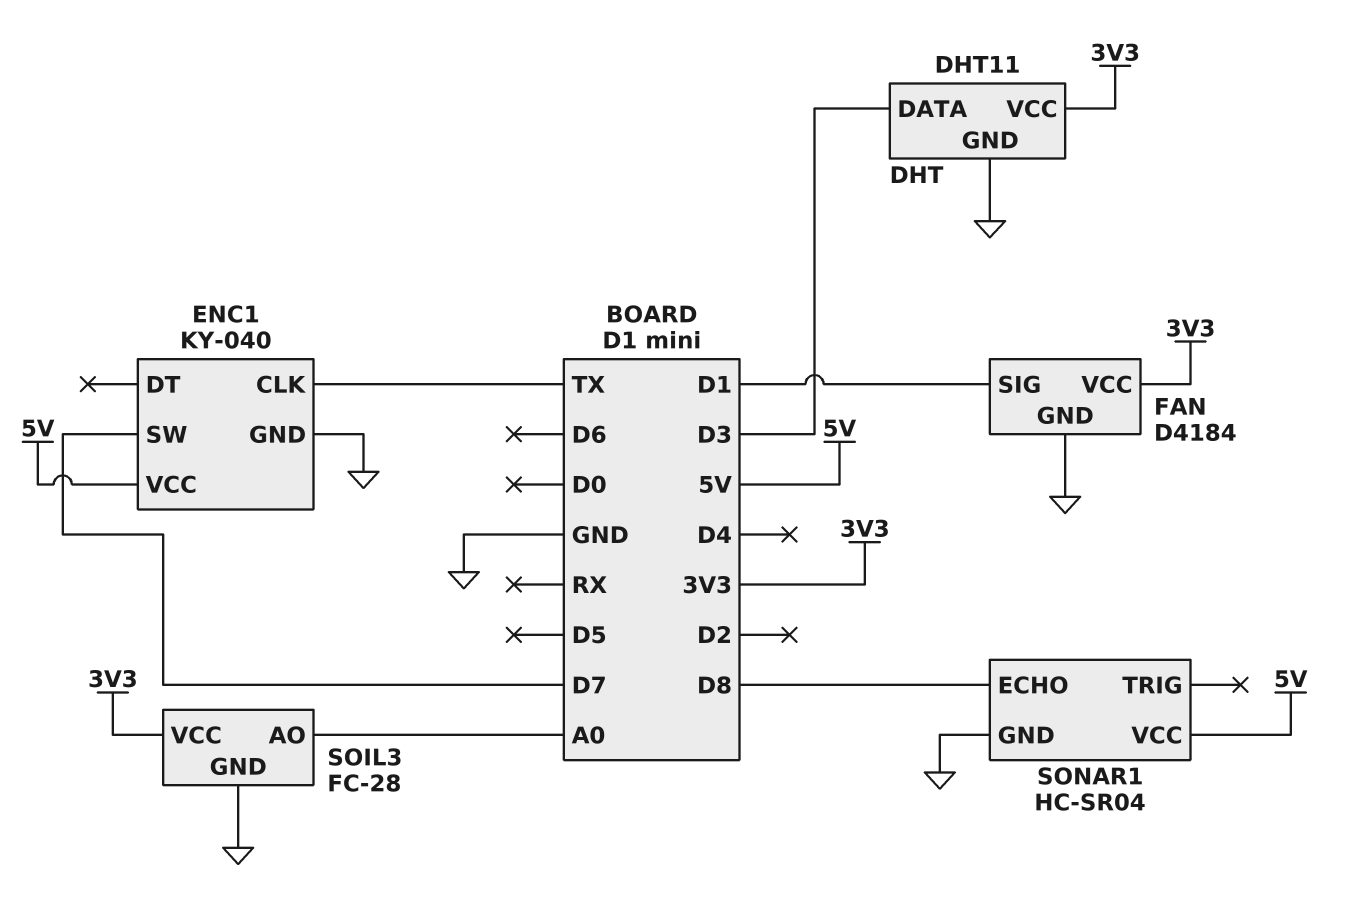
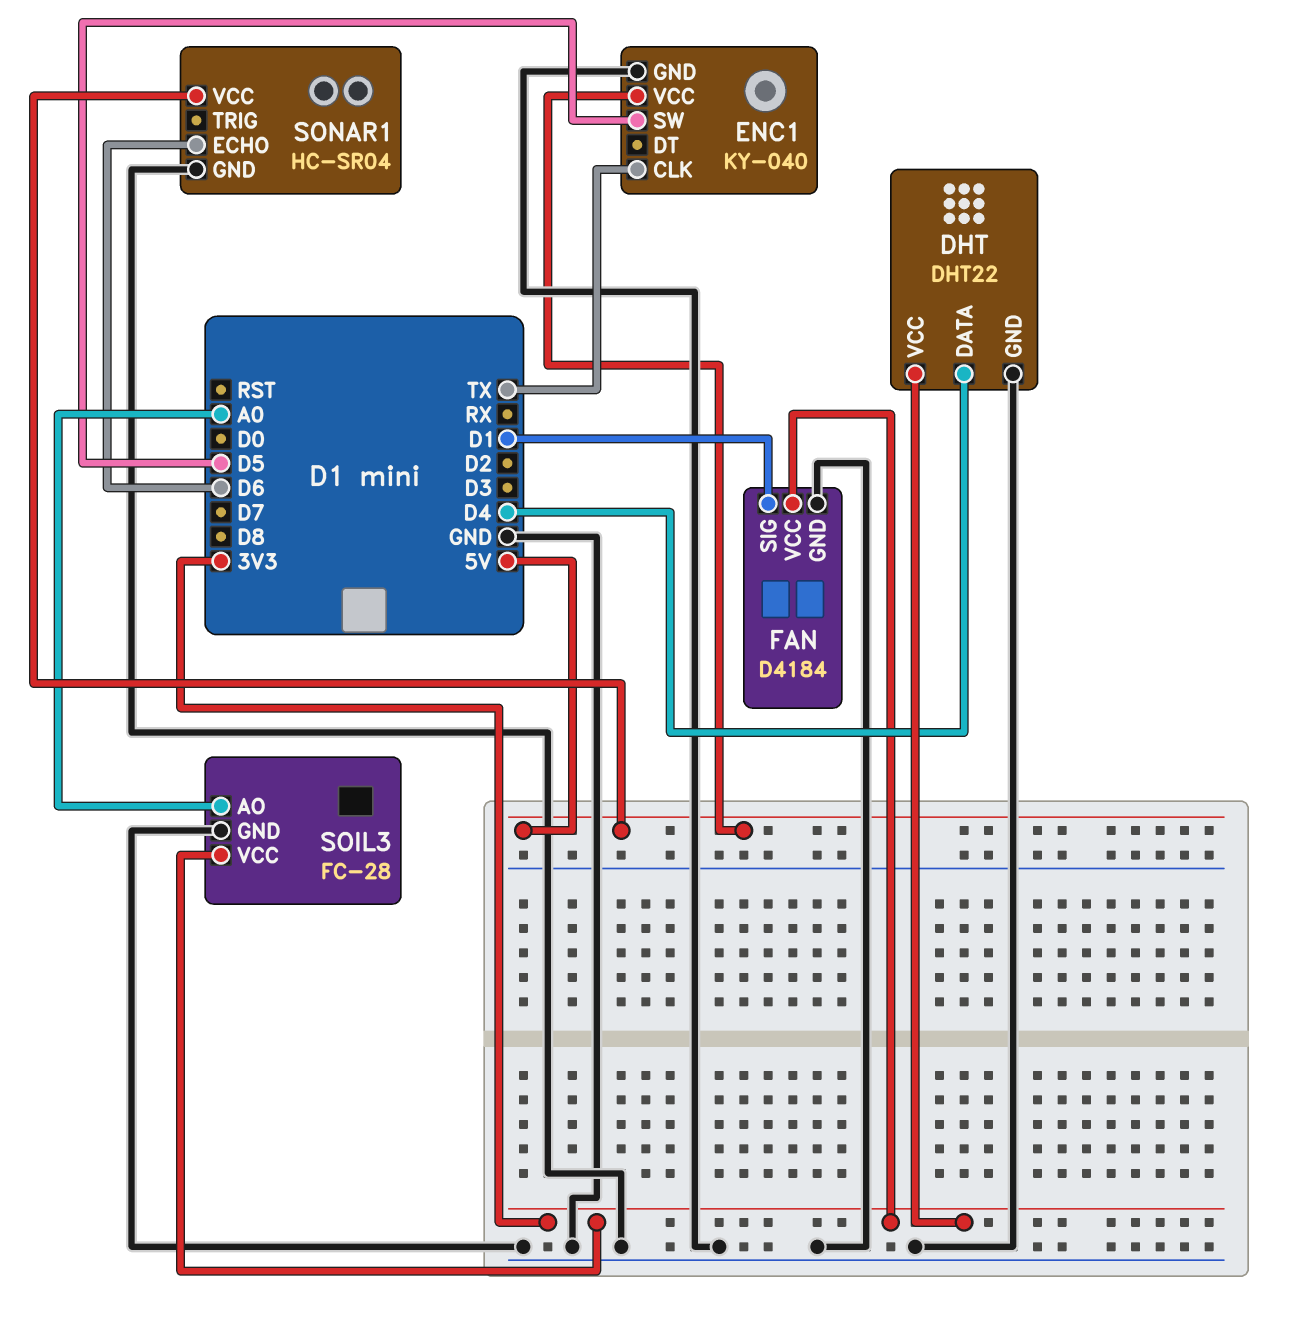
DHT: DHT11 -> DHT22
DHT pin DATA: D3 -> D4
ENC1 pin SW: D7 -> D5
SONAR1 pin ECHO: D8 -> D6

